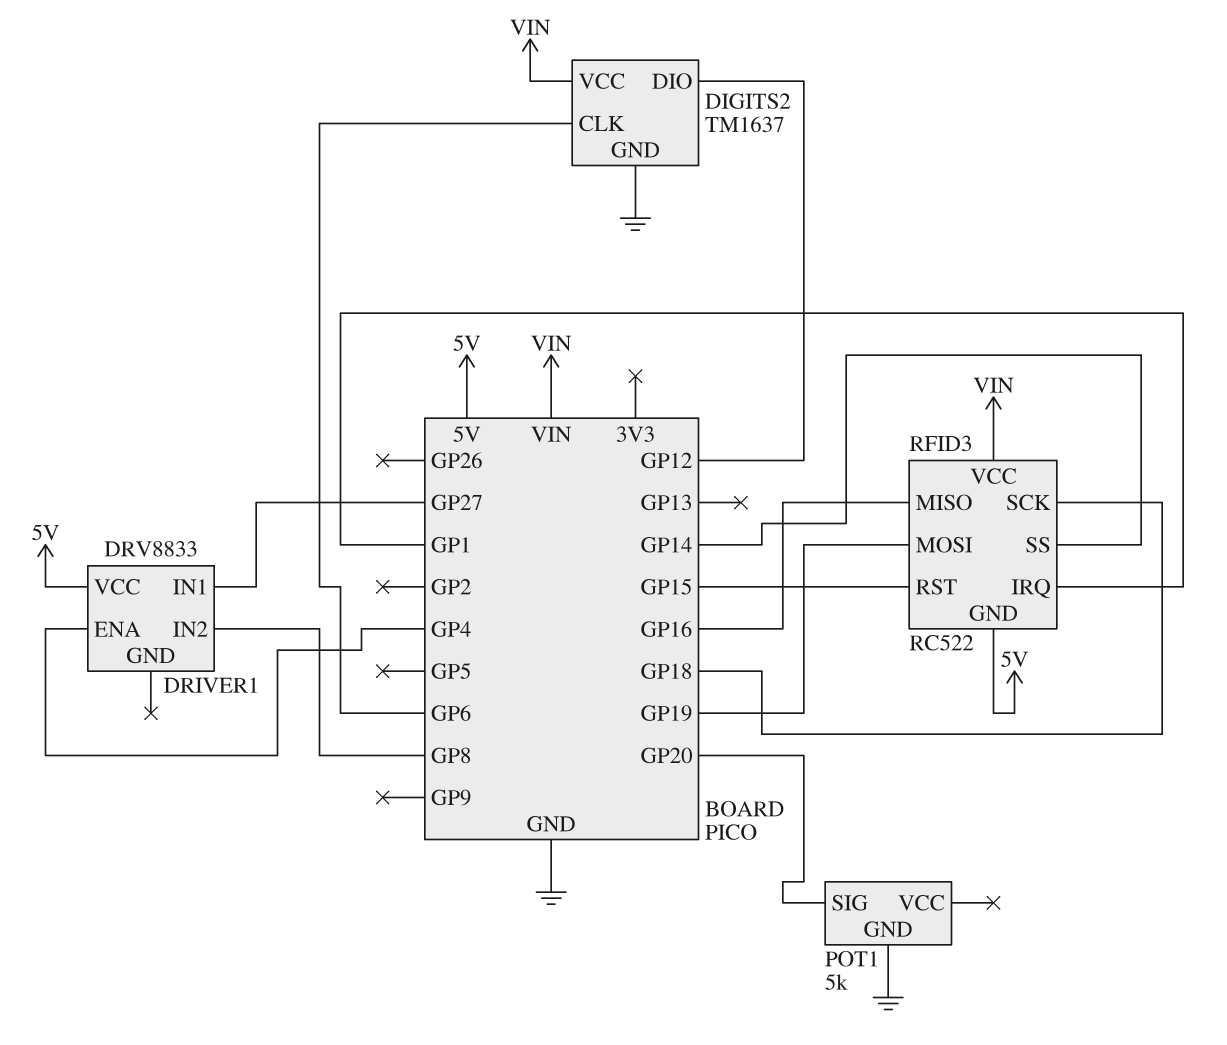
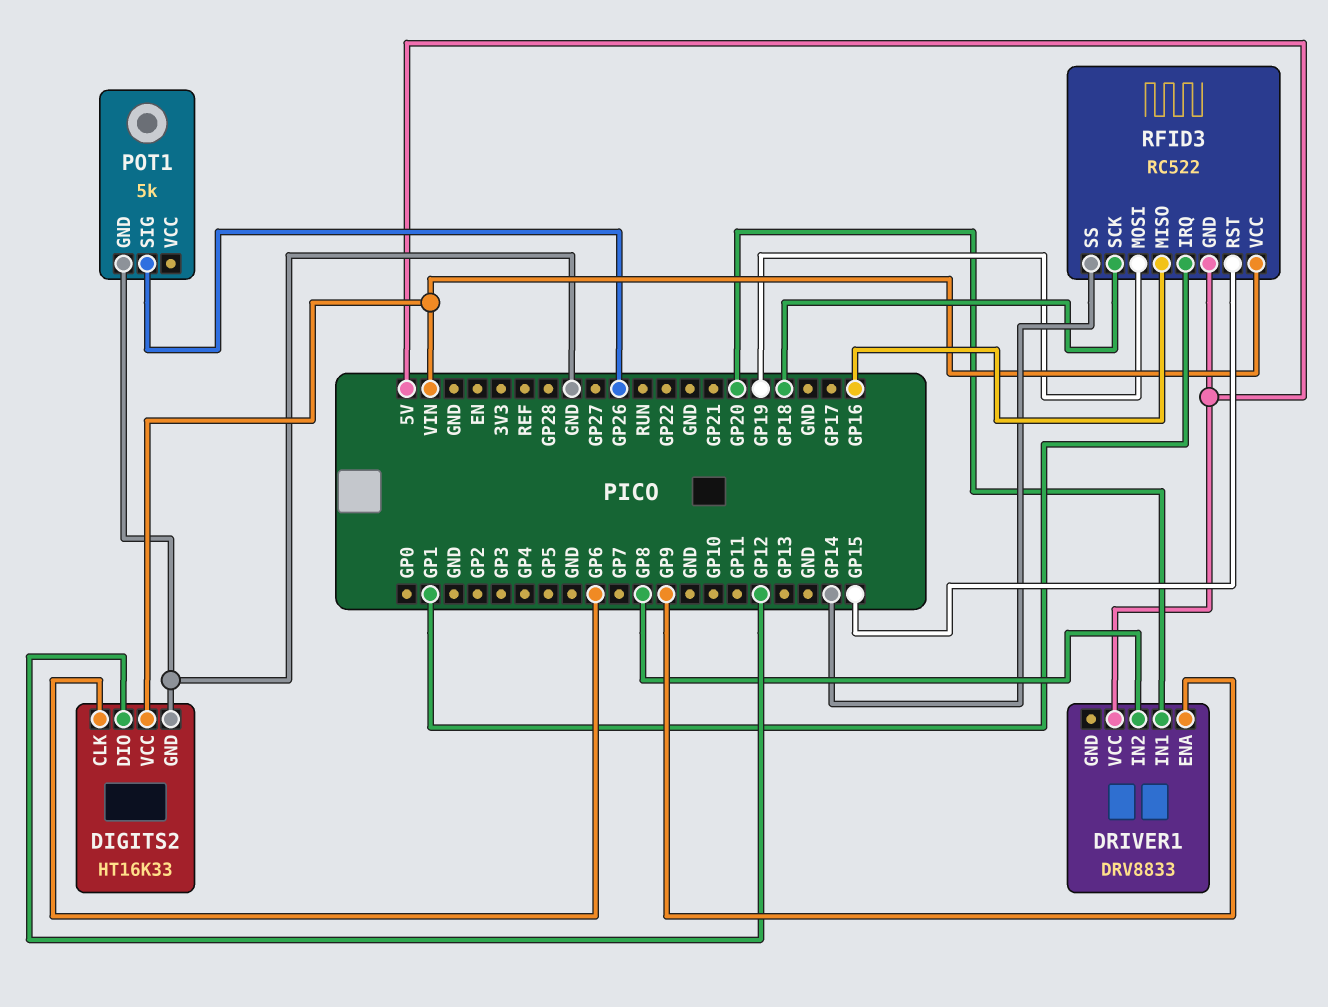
DIGITS2: TM1637 -> HT16K33
DRIVER1 pin ENA: GP4 -> GP9
DRIVER1 pin IN1: GP27 -> GP20
POT1 pin SIG: GP20 -> GP26

